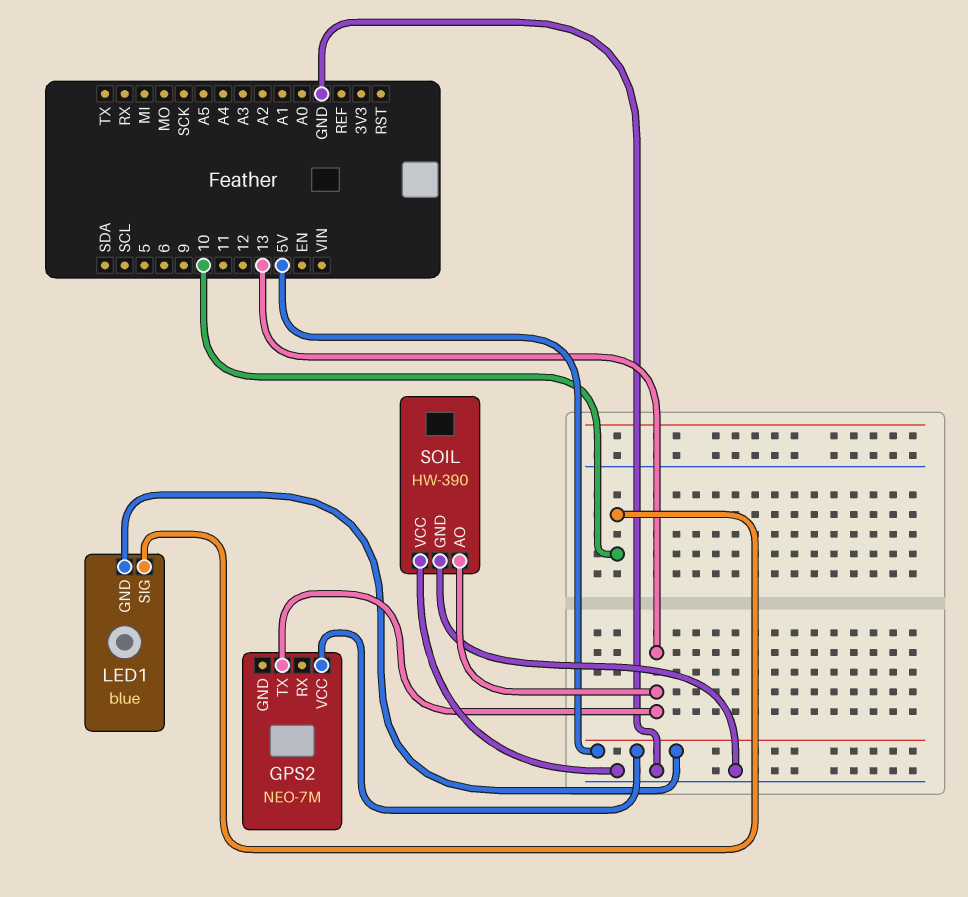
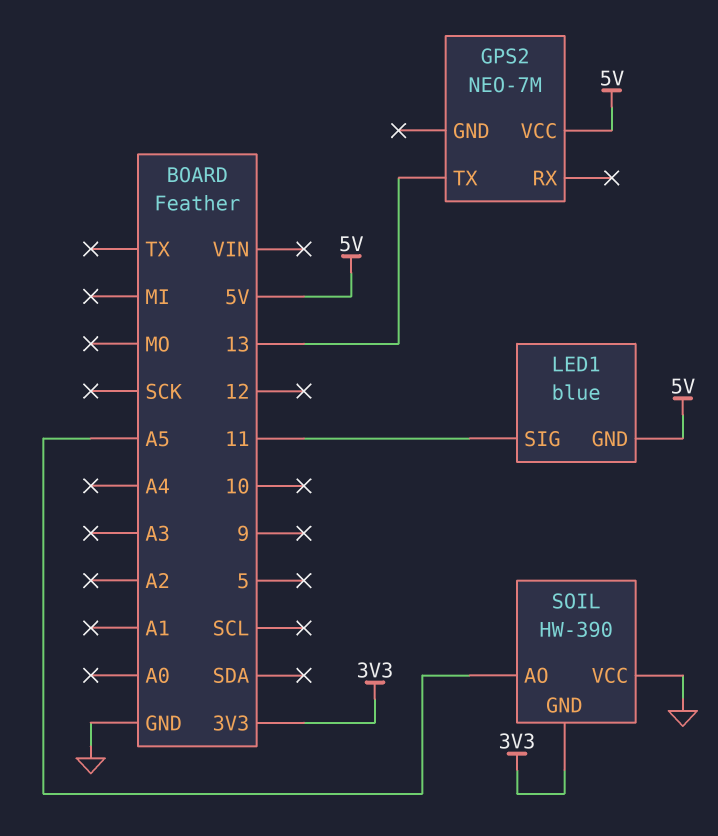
LED1 pin SIG: 10 -> 11
SOIL pin AO: 13 -> A5
SOIL pin GND: GND -> 3V3

